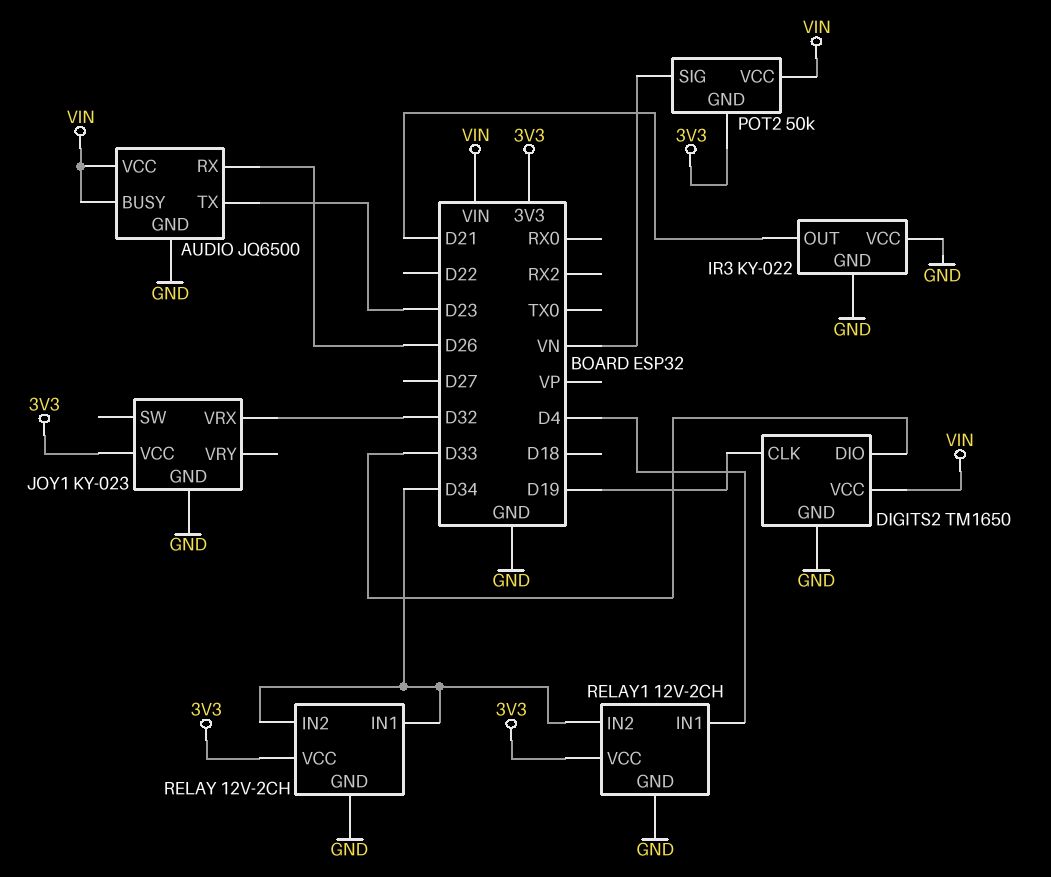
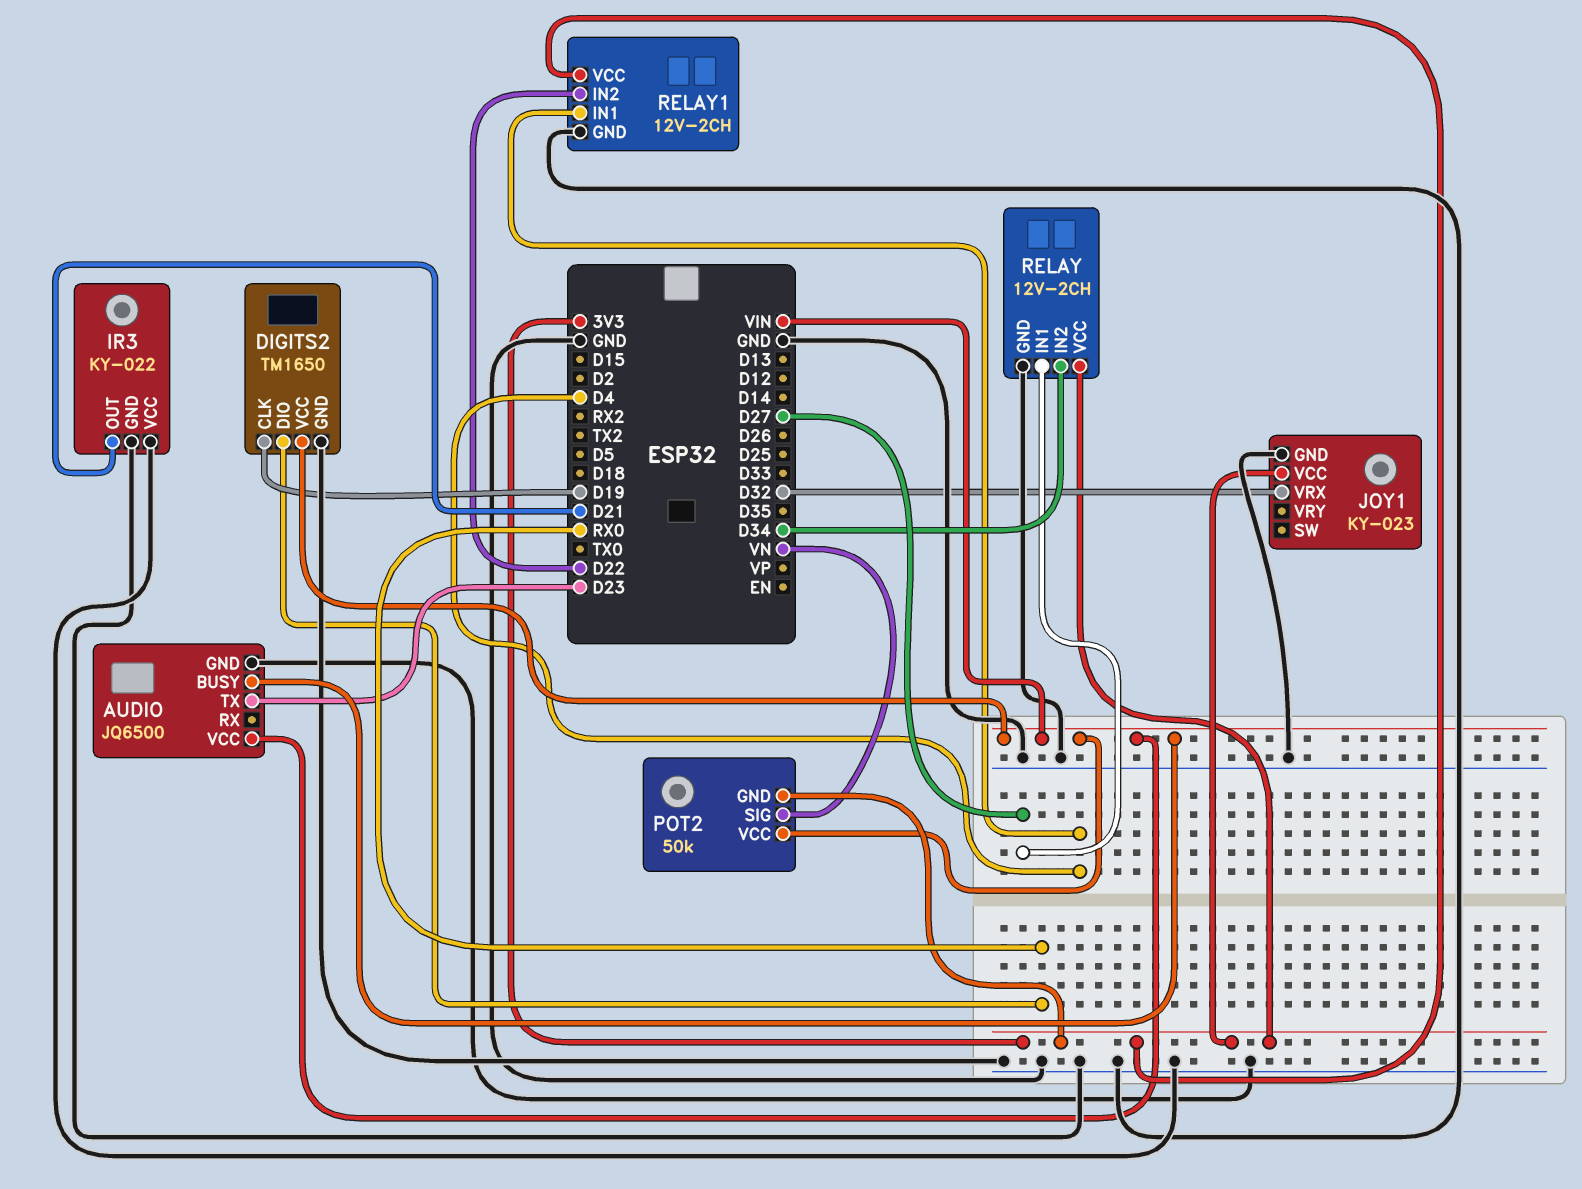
AUDIO pin RX: D26 -> none
DIGITS2 pin DIO: D33 -> RX0
RELAY pin IN1: D34 -> D27
RELAY1 pin IN2: D34 -> D22

